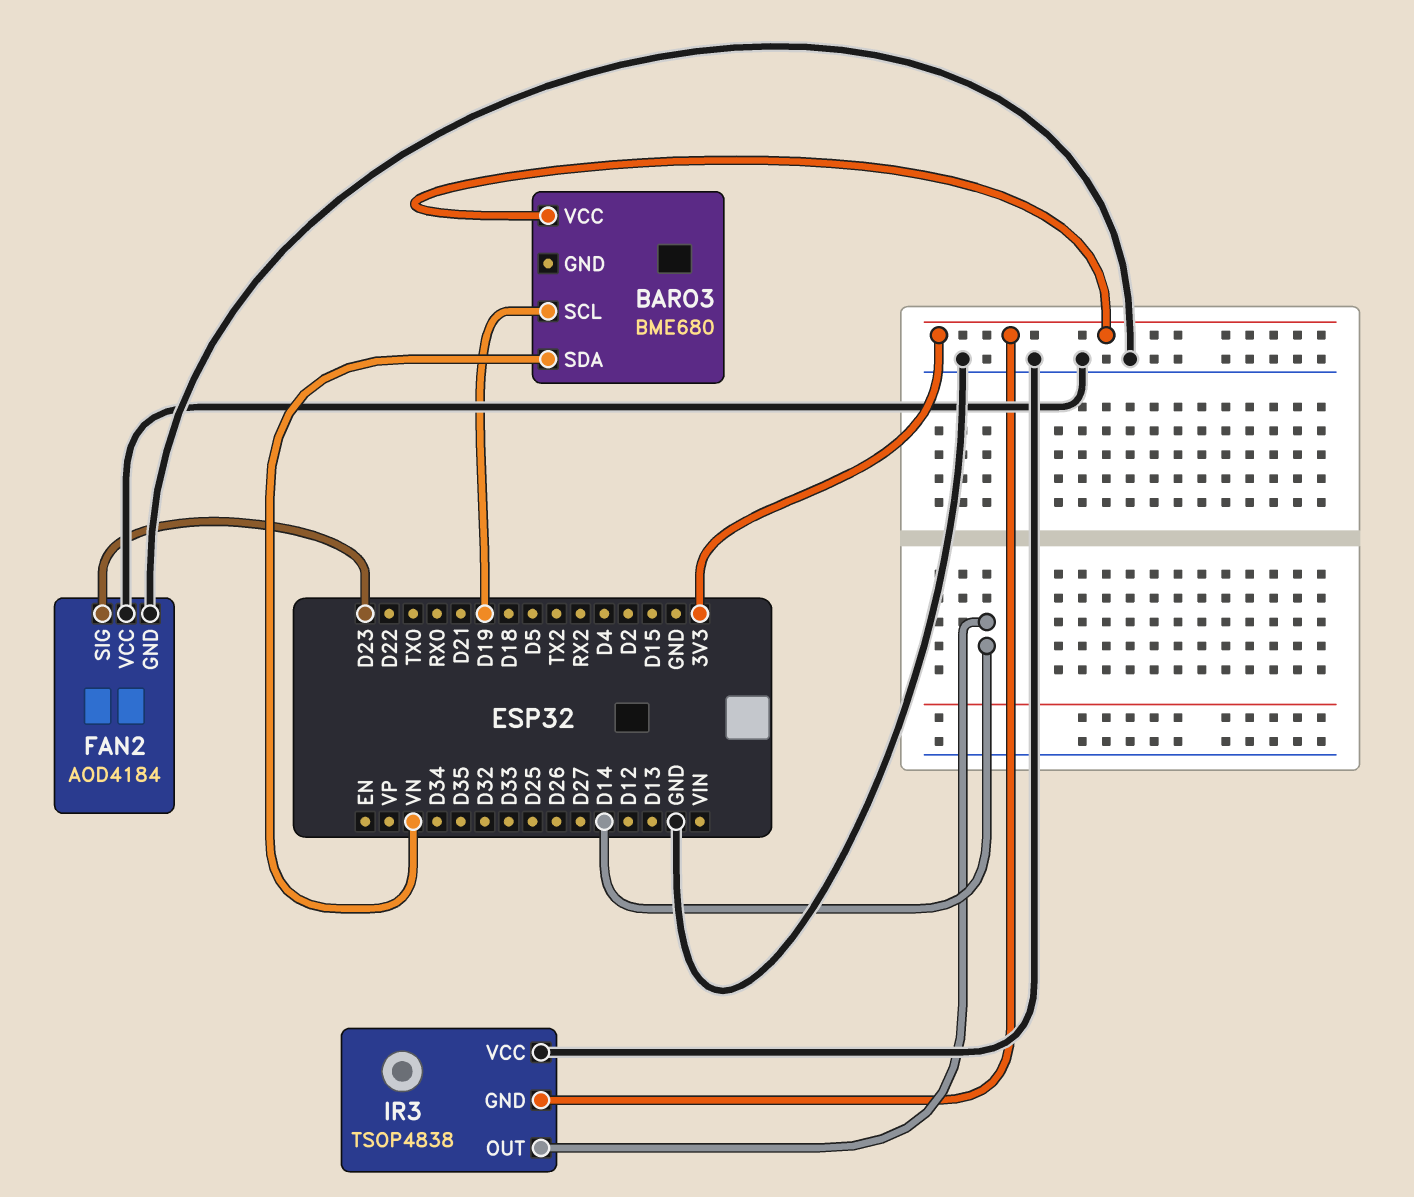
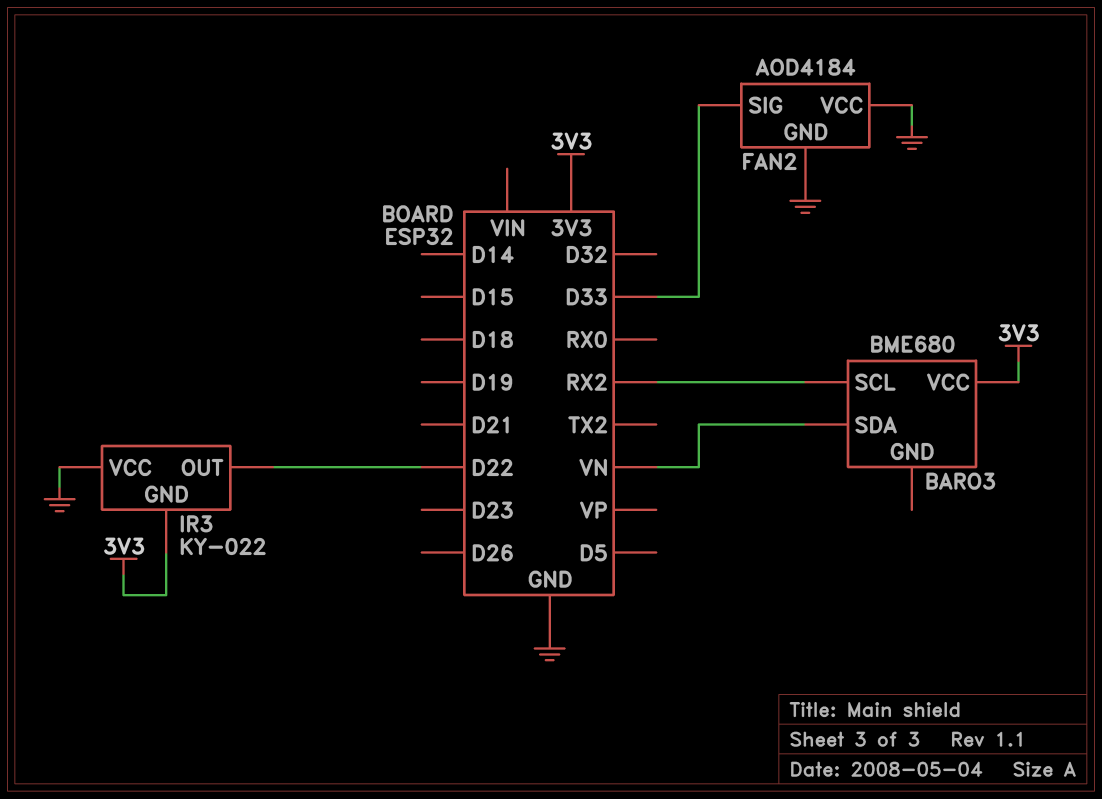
BARO3 pin SCL: D19 -> RX2
FAN2 pin SIG: D23 -> D33
IR3: TSOP4838 -> KY-022
IR3 pin OUT: D14 -> D22

